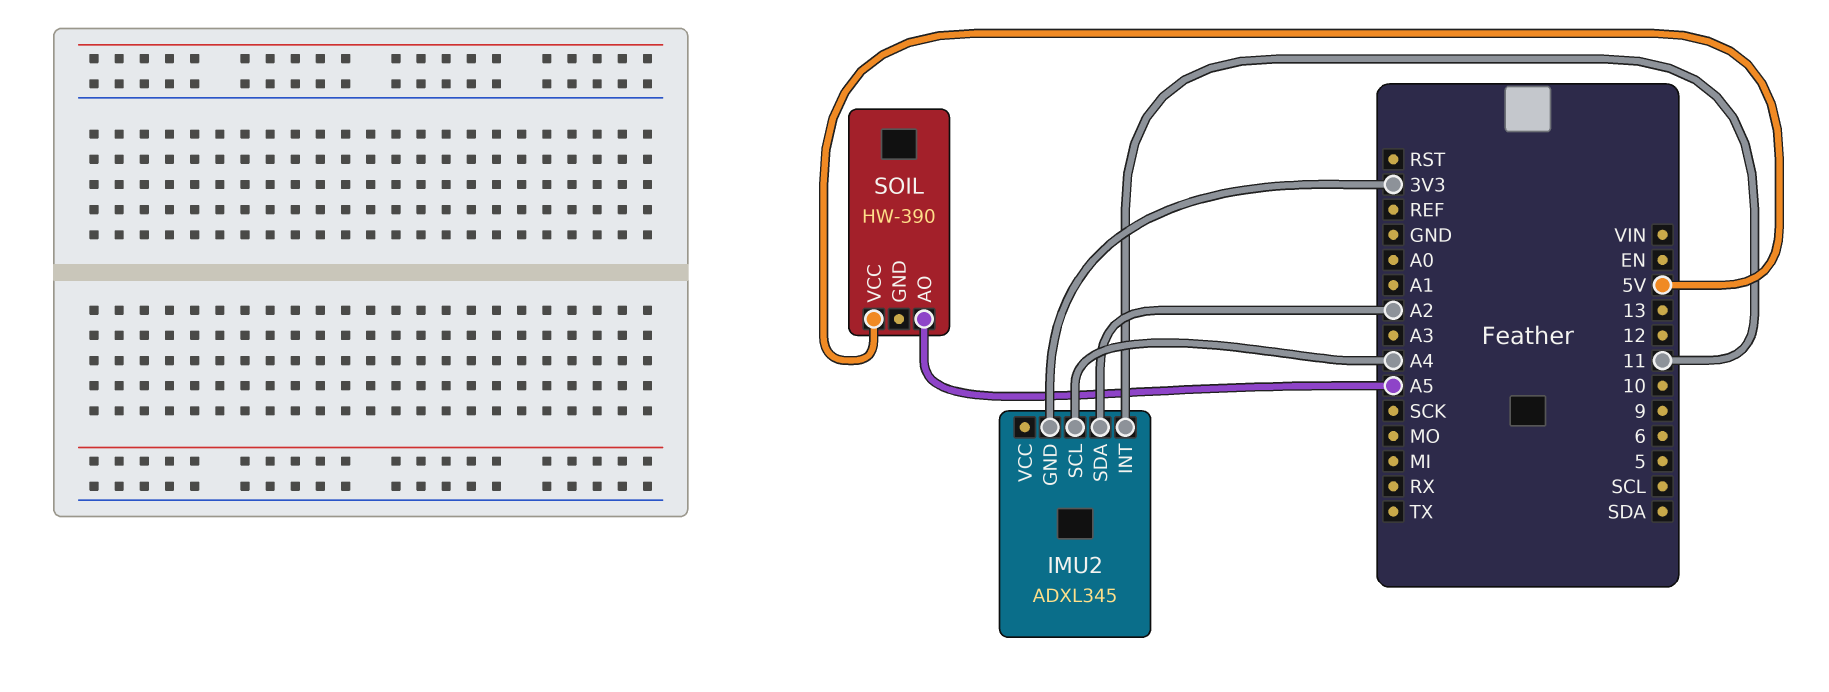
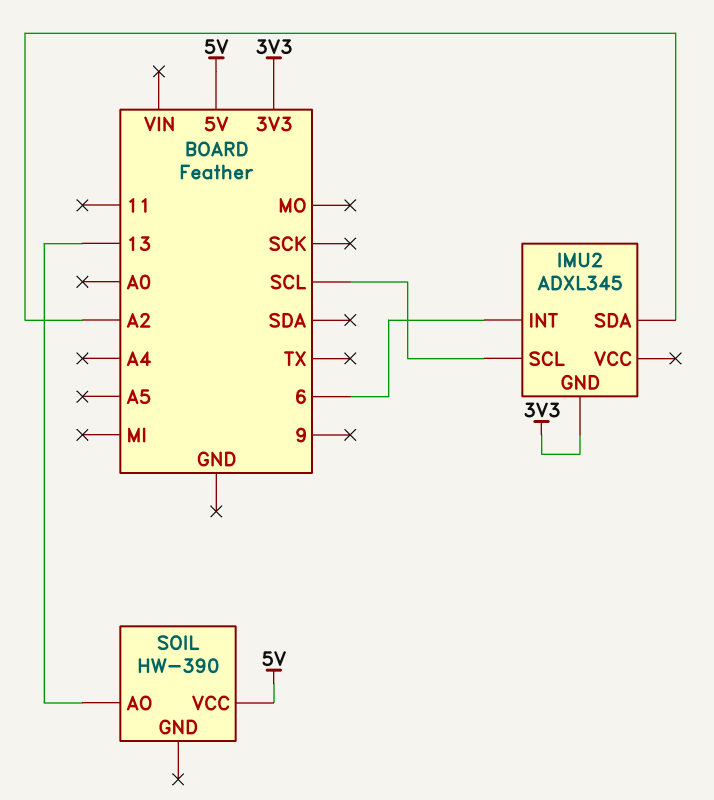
IMU2 pin INT: 11 -> 6
IMU2 pin SCL: A4 -> SCL
SOIL pin AO: A5 -> 13

